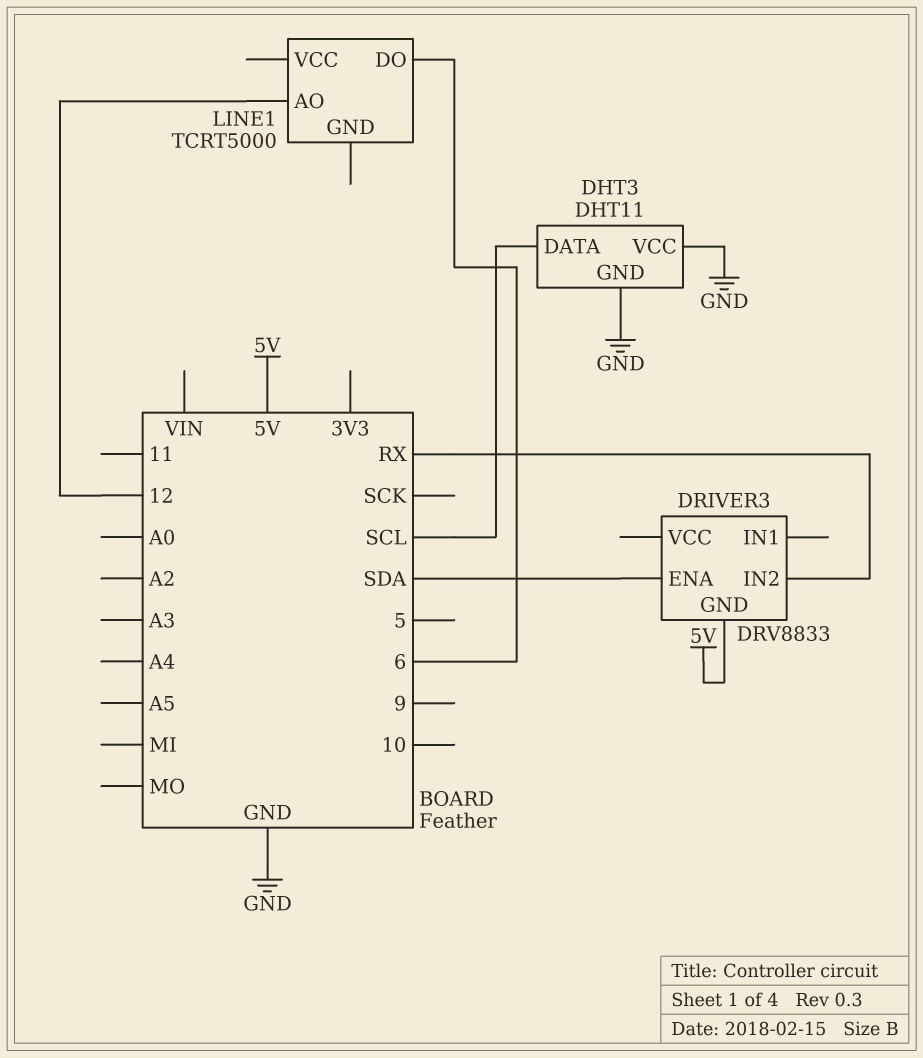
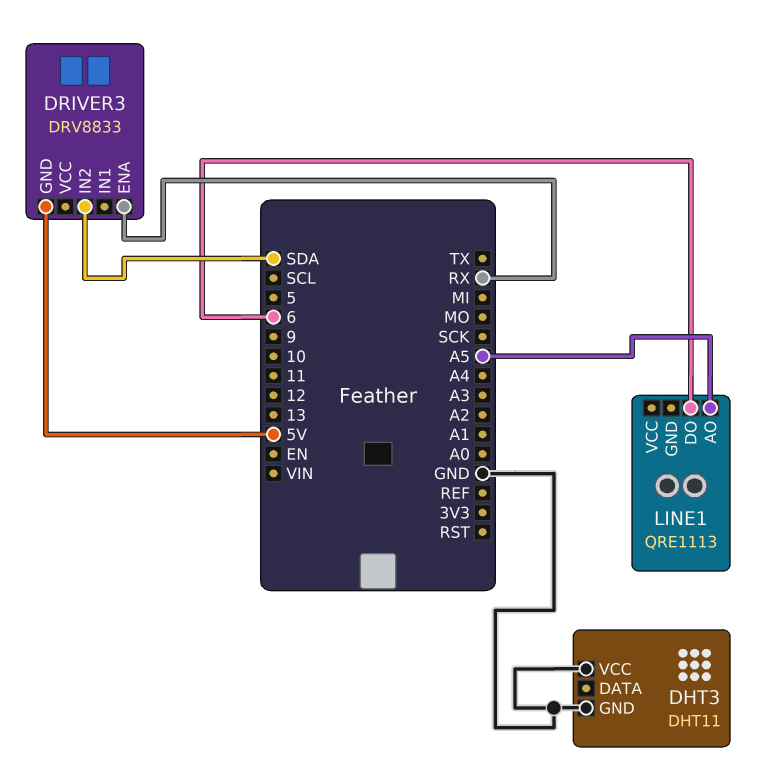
DHT3 pin DATA: SCL -> none
DRIVER3 pin ENA: SDA -> RX
DRIVER3 pin IN2: RX -> SDA
LINE1: TCRT5000 -> QRE1113
LINE1 pin AO: 12 -> A5

